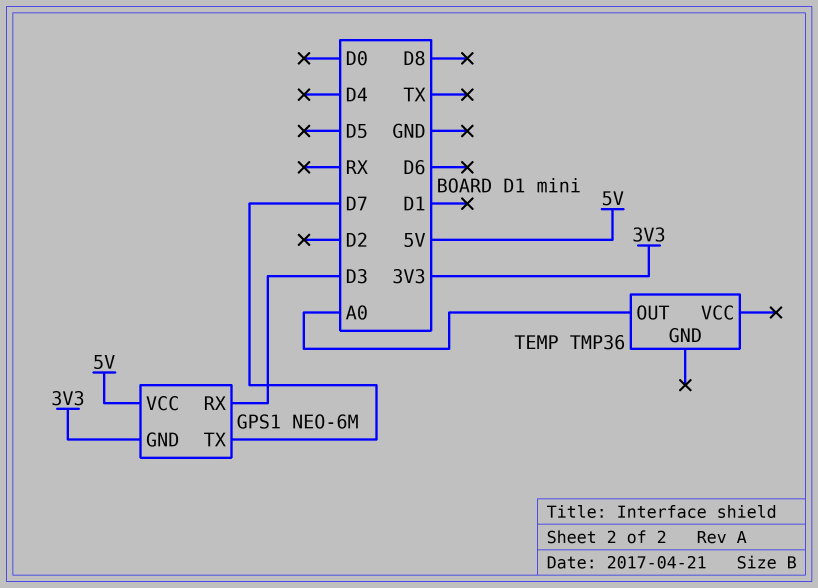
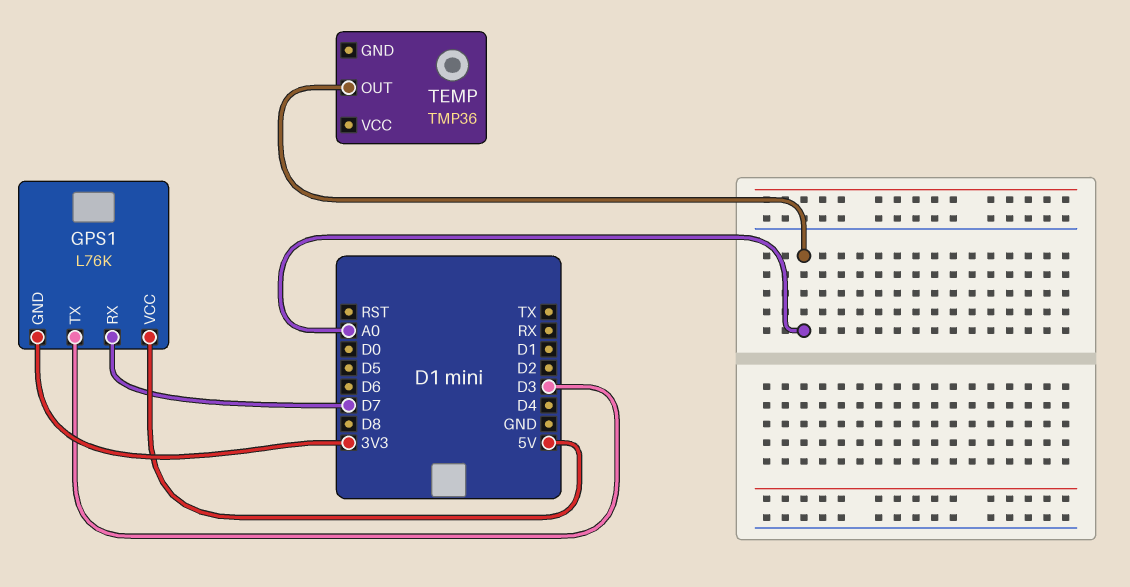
GPS1: NEO-6M -> L76K
GPS1 pin RX: D3 -> D7
GPS1 pin TX: D7 -> D3

